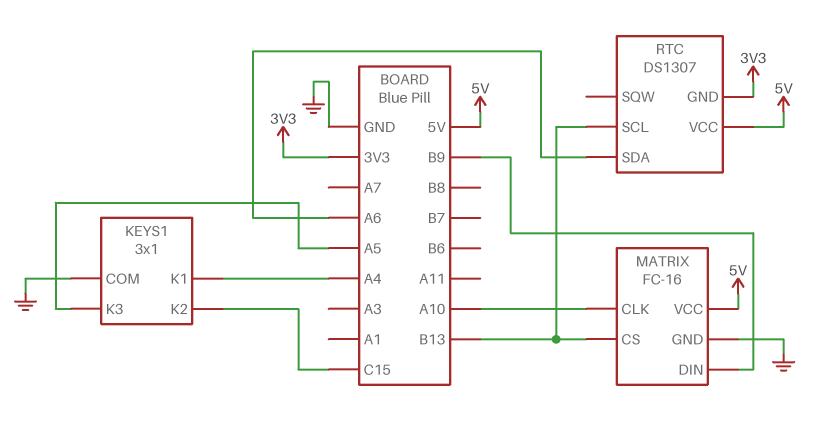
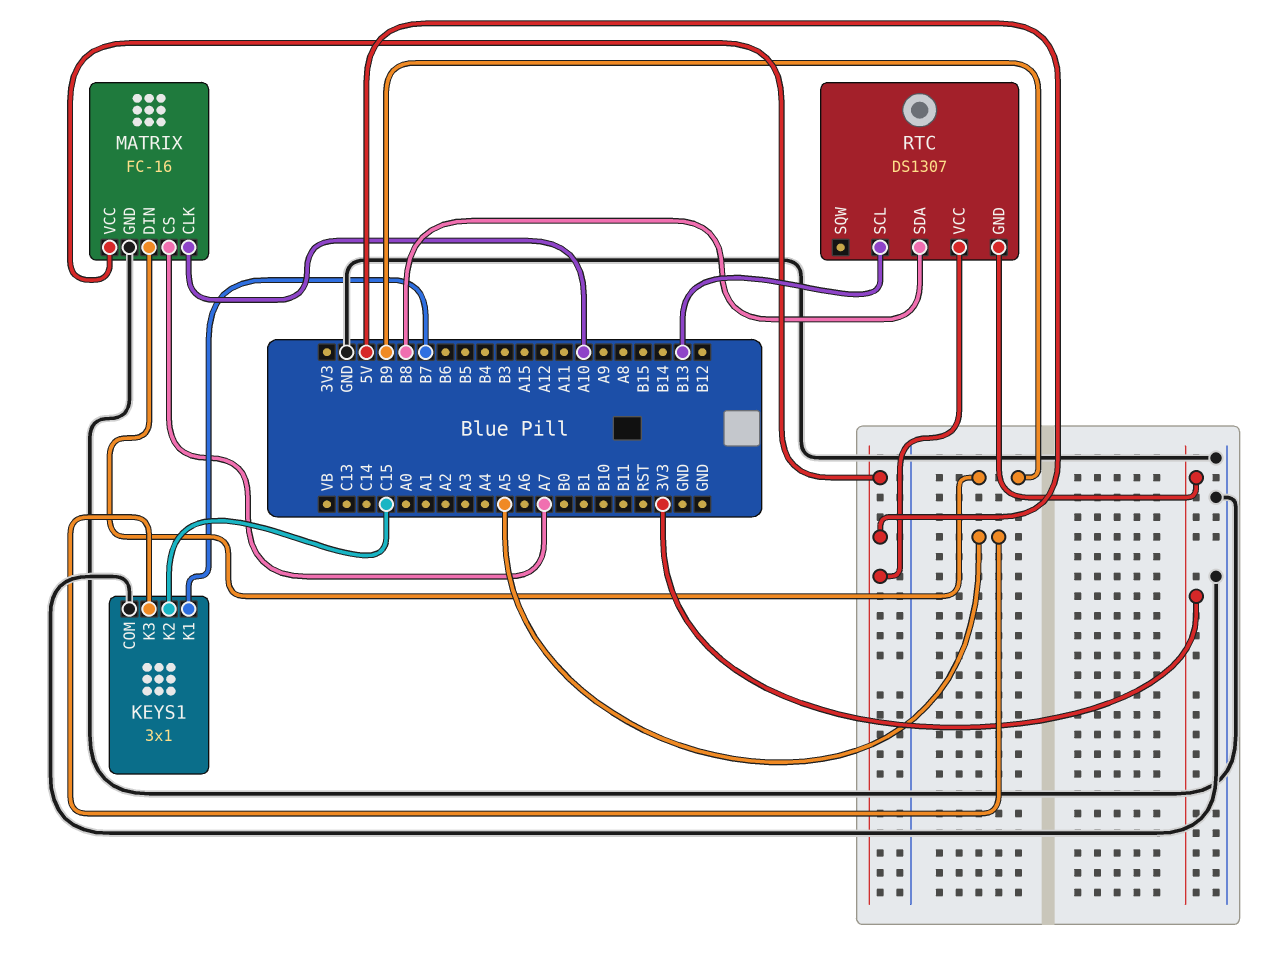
KEYS1 pin K1: A4 -> B7
MATRIX pin CS: B13 -> A7
RTC pin SDA: A6 -> B8

